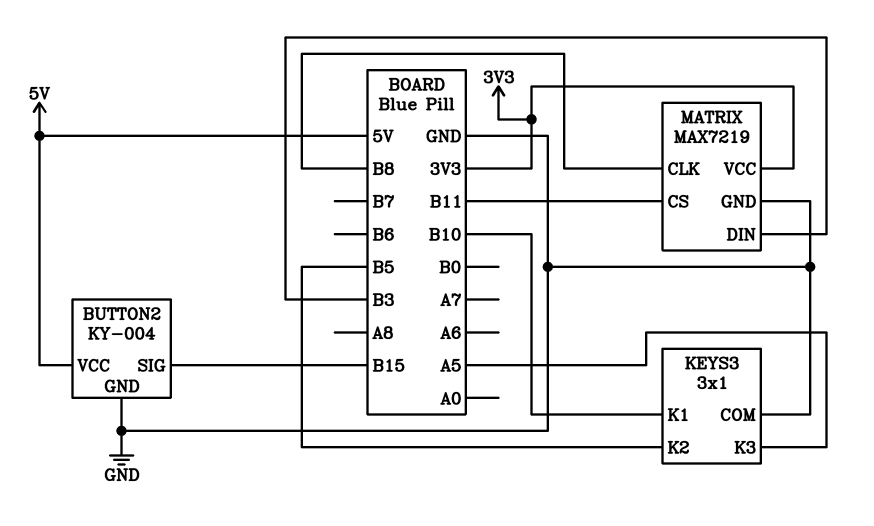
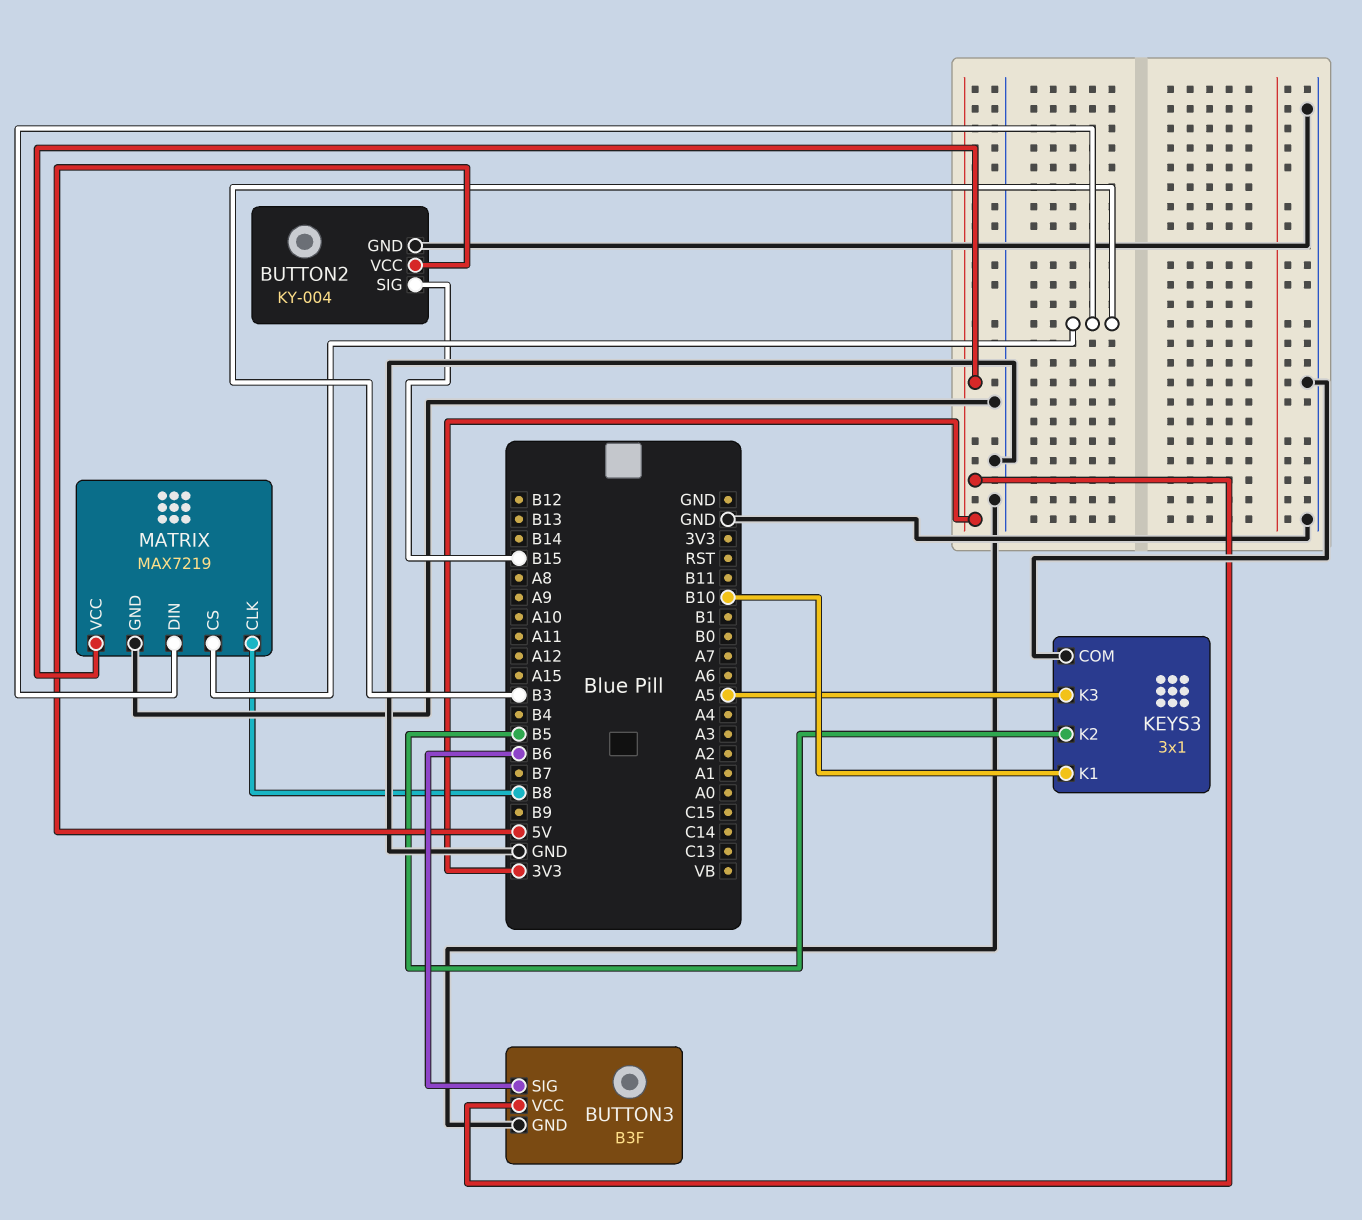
BUTTON3: none -> B3F
BUTTON3 pin GND: none -> GND
BUTTON3 pin SIG: none -> B6
BUTTON3 pin VCC: none -> 3V3
MATRIX pin CS: B11 -> B3

